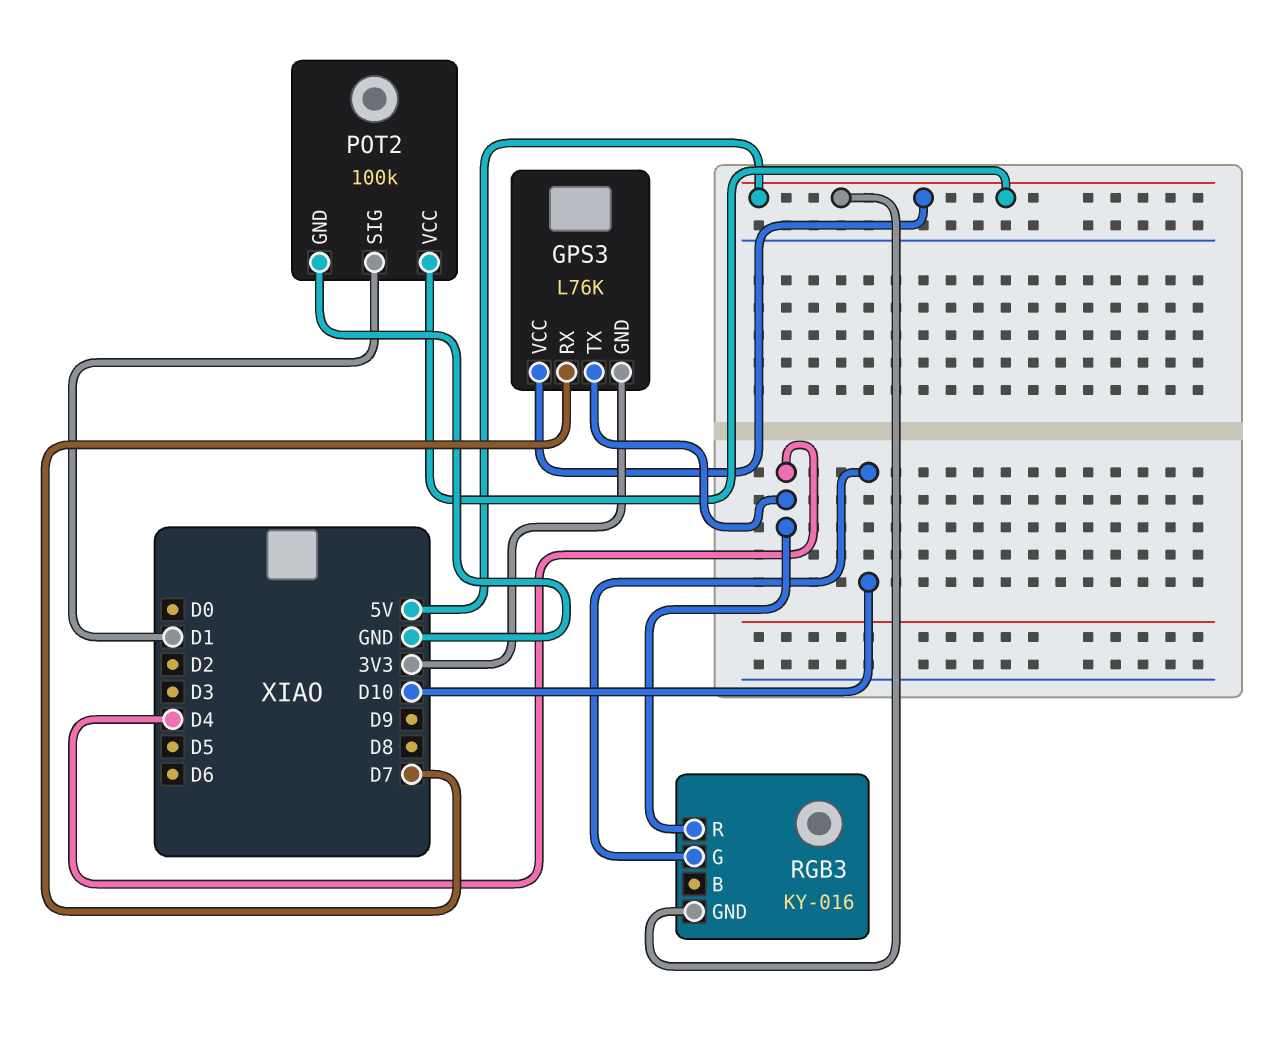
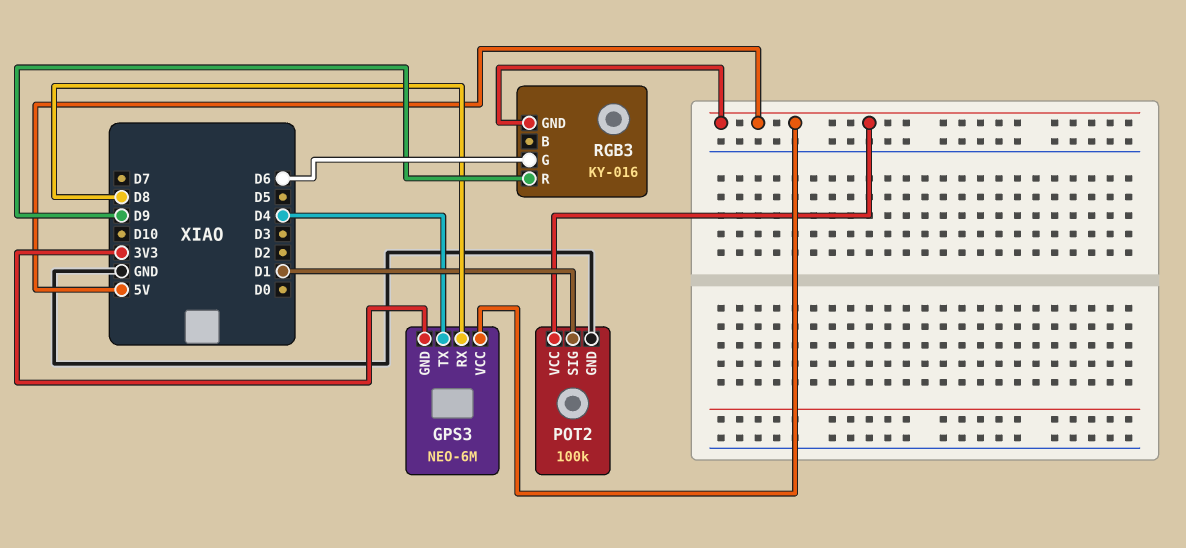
GPS3: L76K -> NEO-6M
GPS3 pin RX: D7 -> D8
RGB3 pin G: D10 -> D6
RGB3 pin R: D4 -> D9

